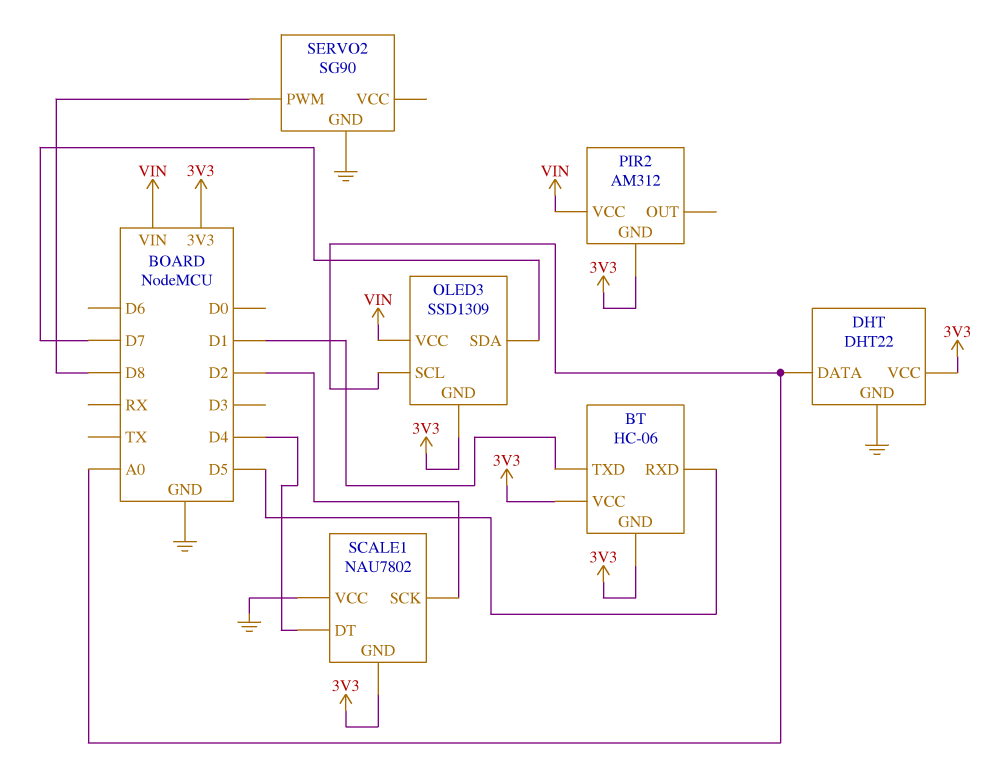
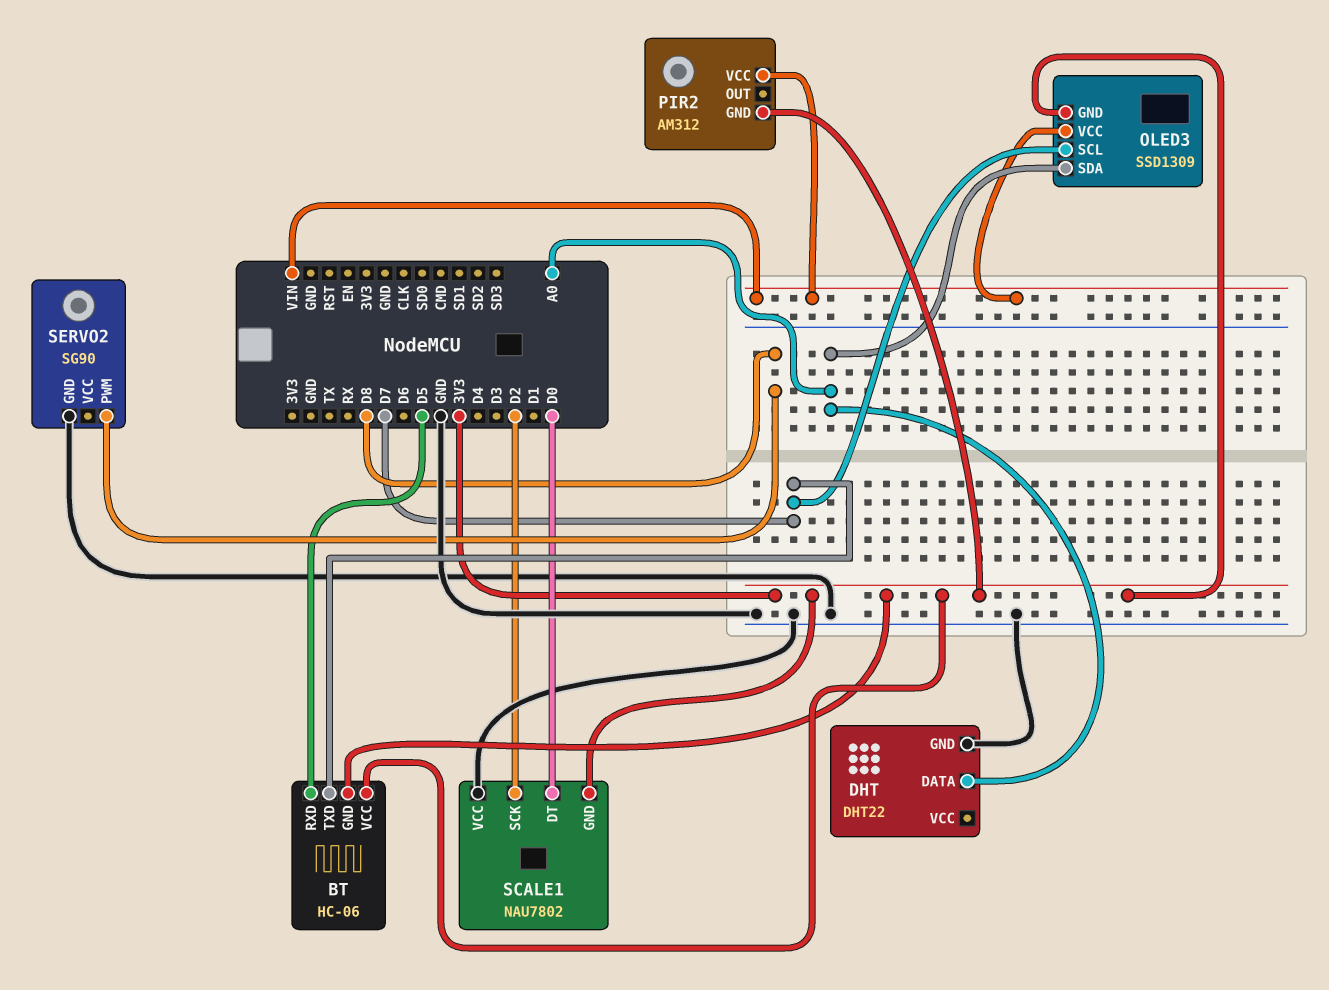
BT pin TXD: D1 -> D7
DHT pin VCC: 3V3 -> none
OLED3 pin SCL: A0 -> D7
OLED3 pin SDA: D7 -> A0
SCALE1 pin DT: D4 -> D0

